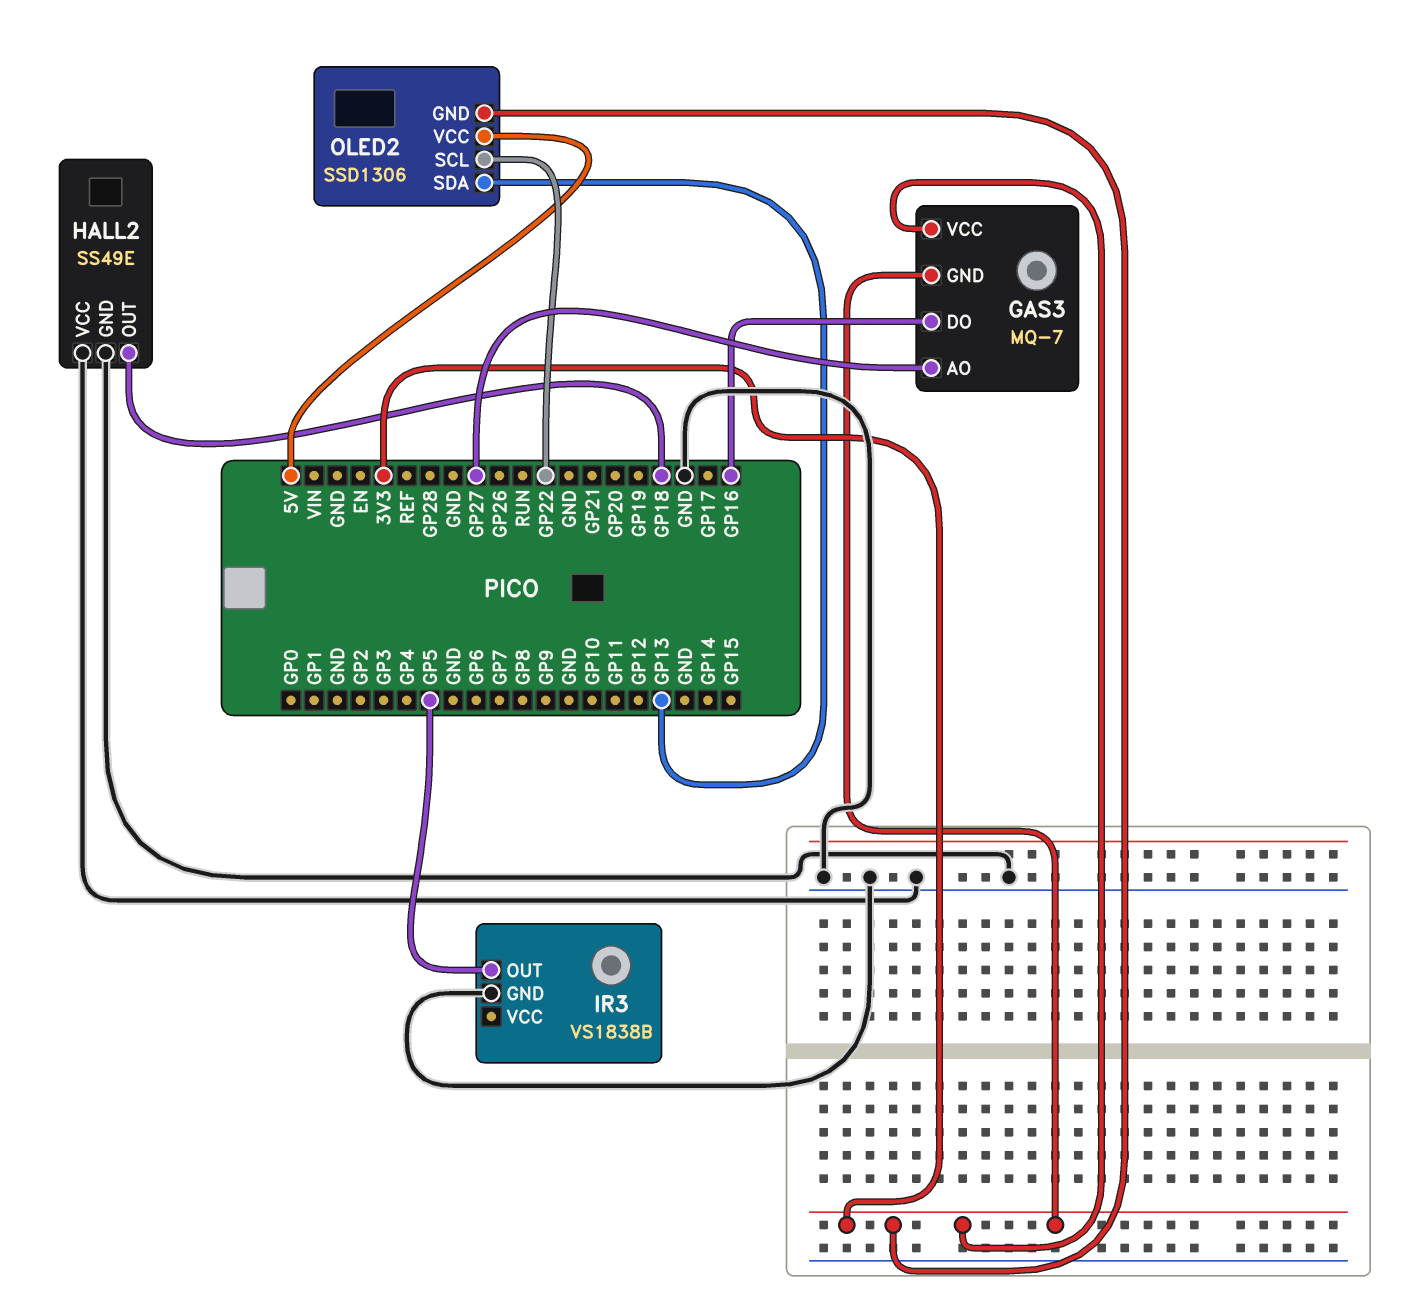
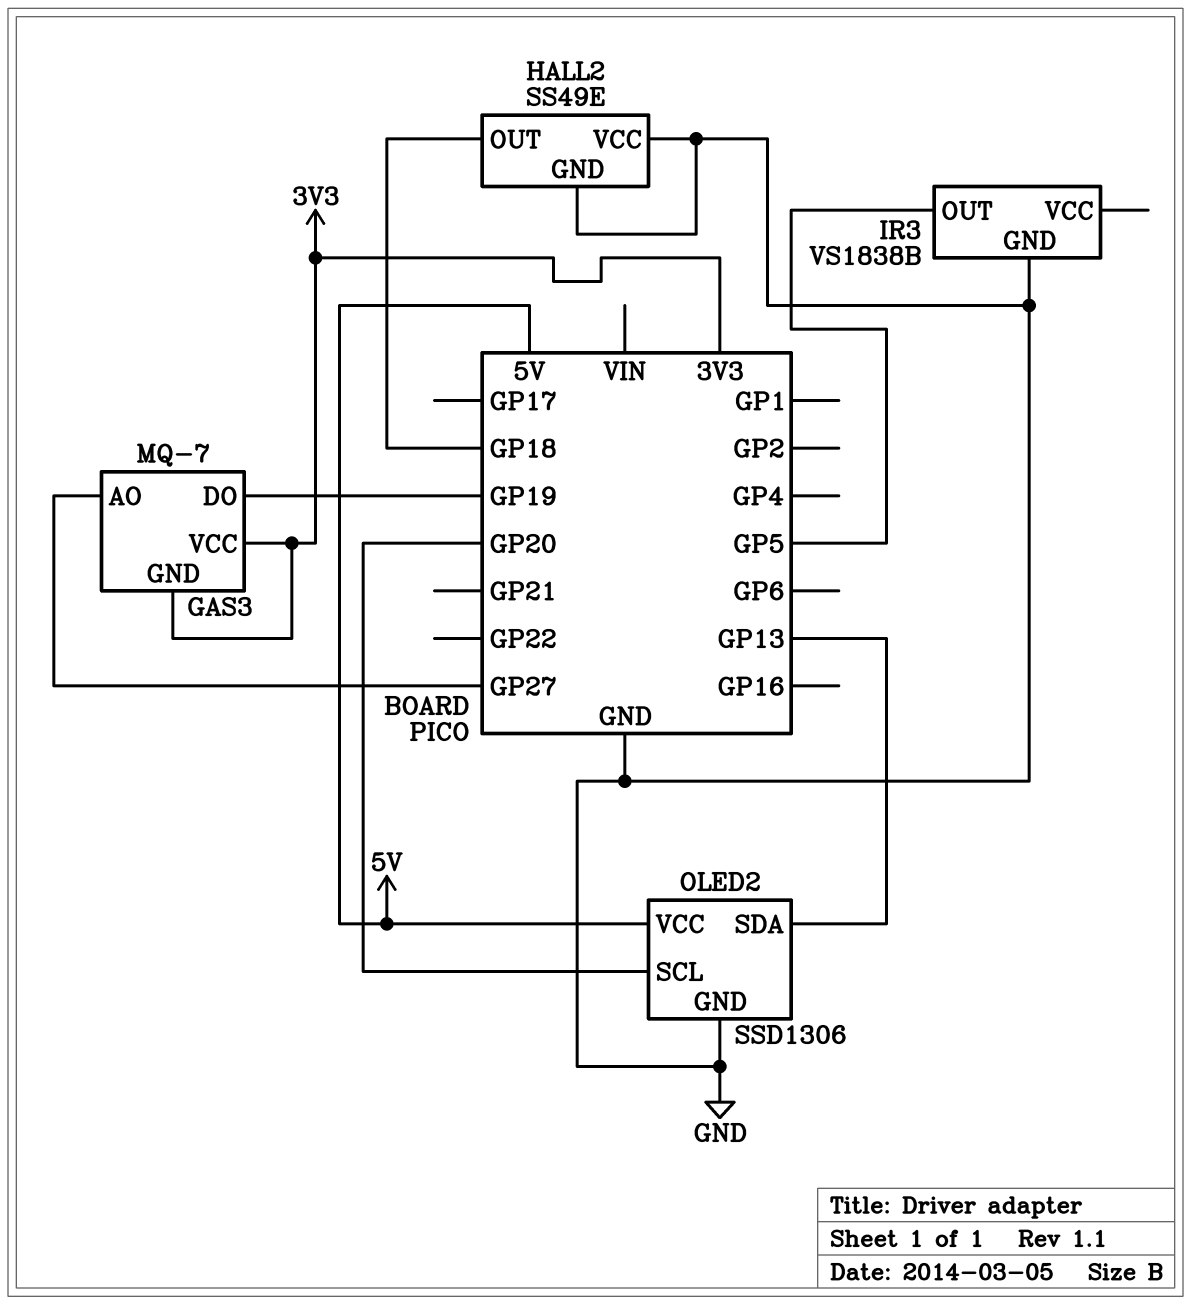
GAS3 pin DO: GP16 -> GP19
OLED2 pin GND: 3V3 -> GND
OLED2 pin SCL: GP22 -> GP20

